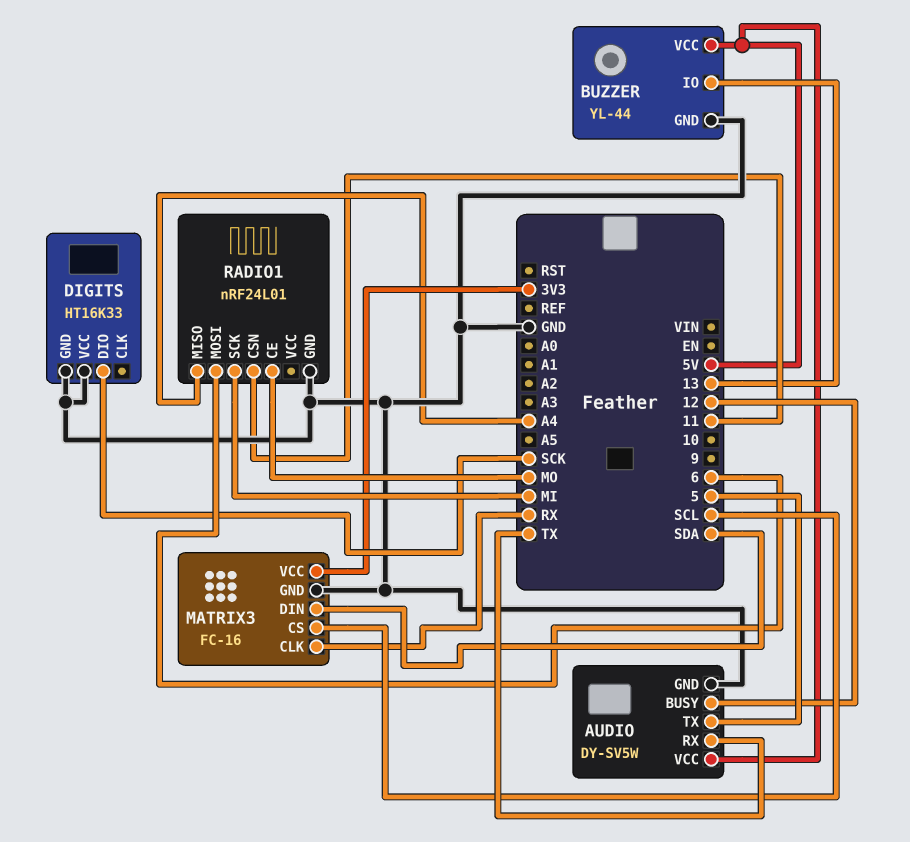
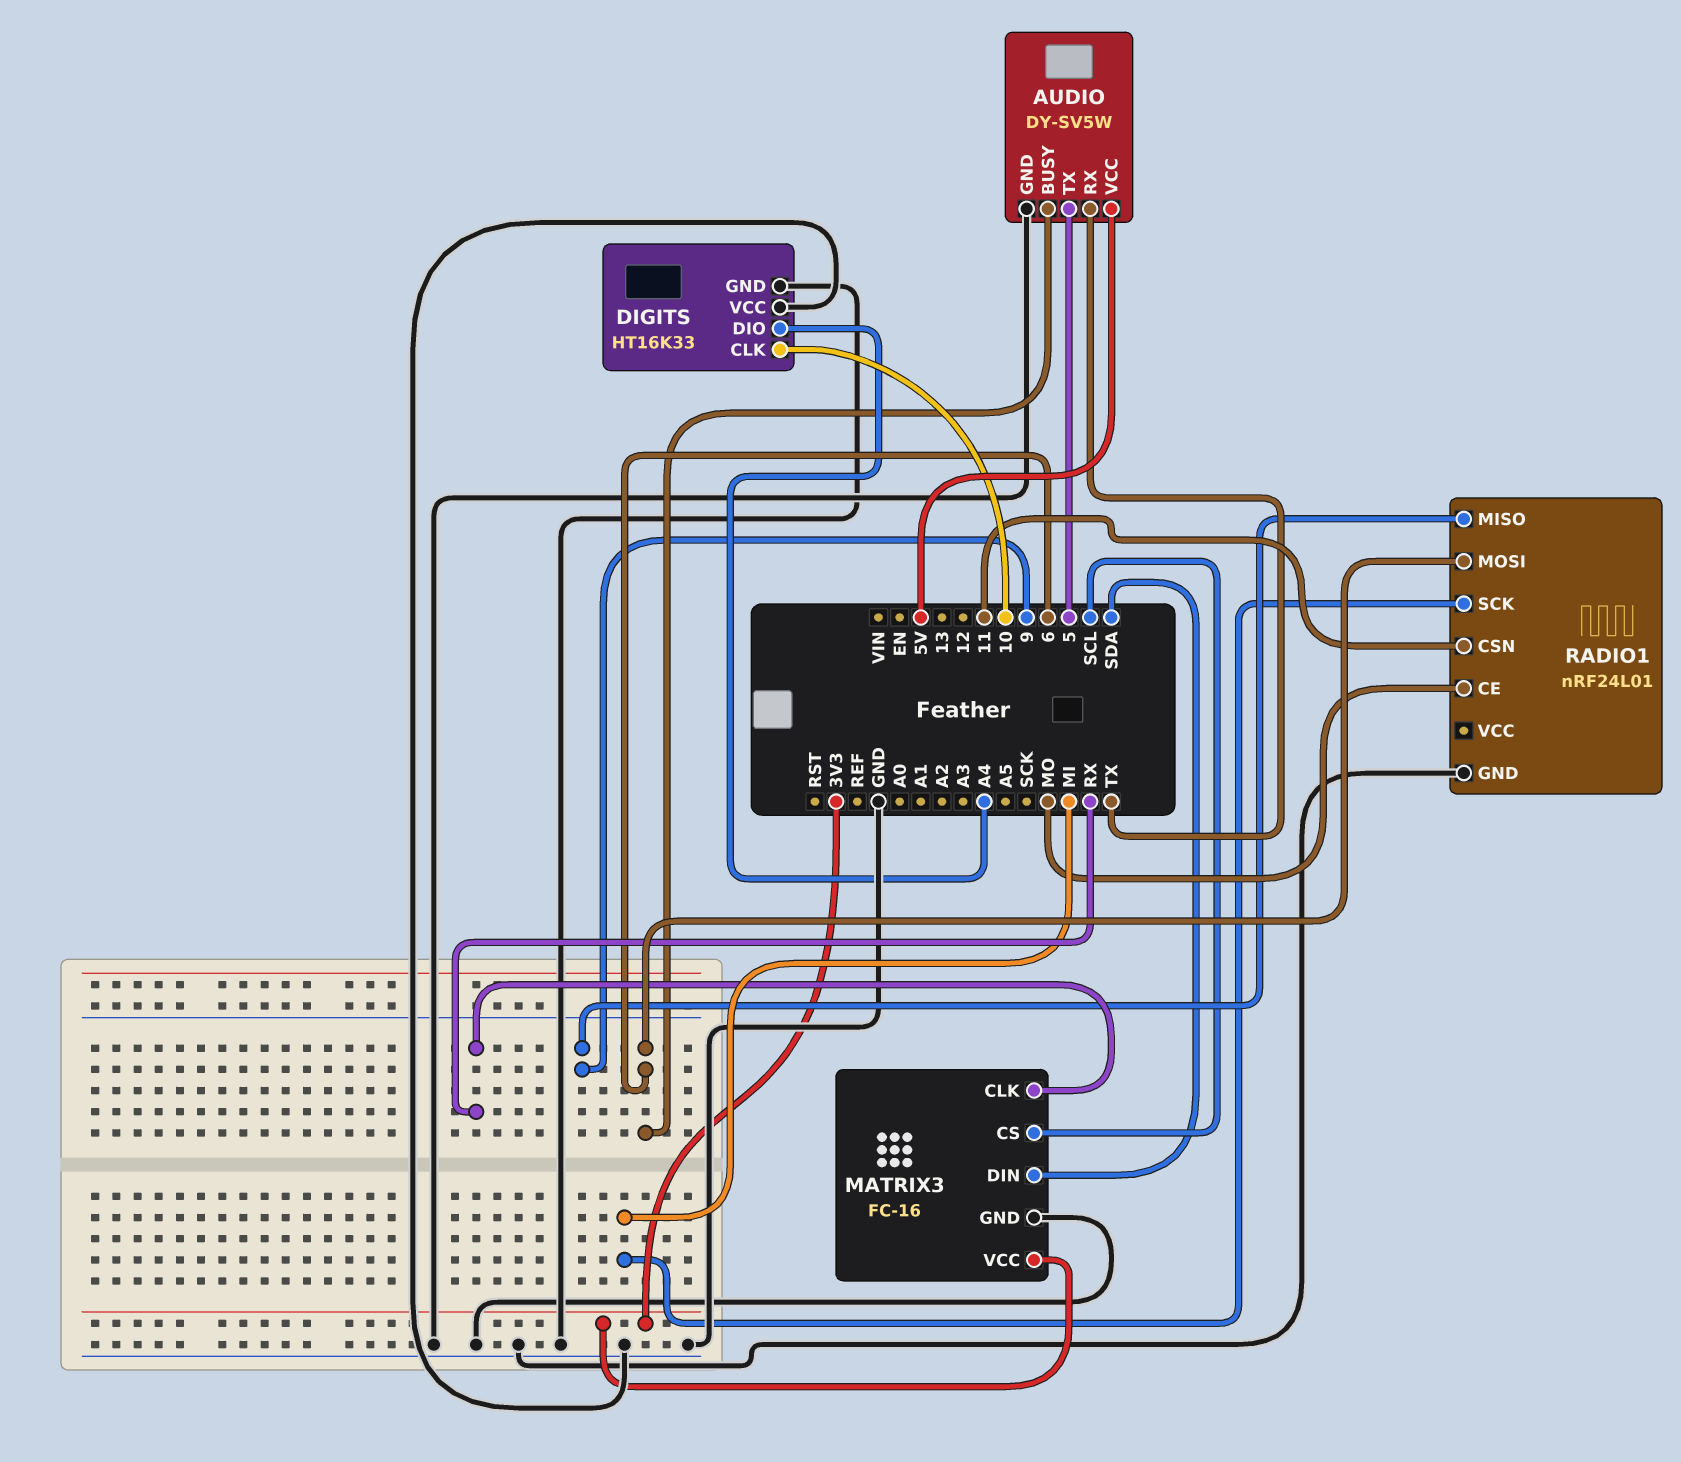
AUDIO pin BUSY: 12 -> 6
BUZZER: YL-44 -> none
BUZZER pin GND: GND -> none
BUZZER pin IO: 13 -> none
BUZZER pin VCC: 5V -> none
DIGITS pin CLK: none -> 10
DIGITS pin DIO: SCK -> A4
RADIO1 pin MISO: A4 -> 9

